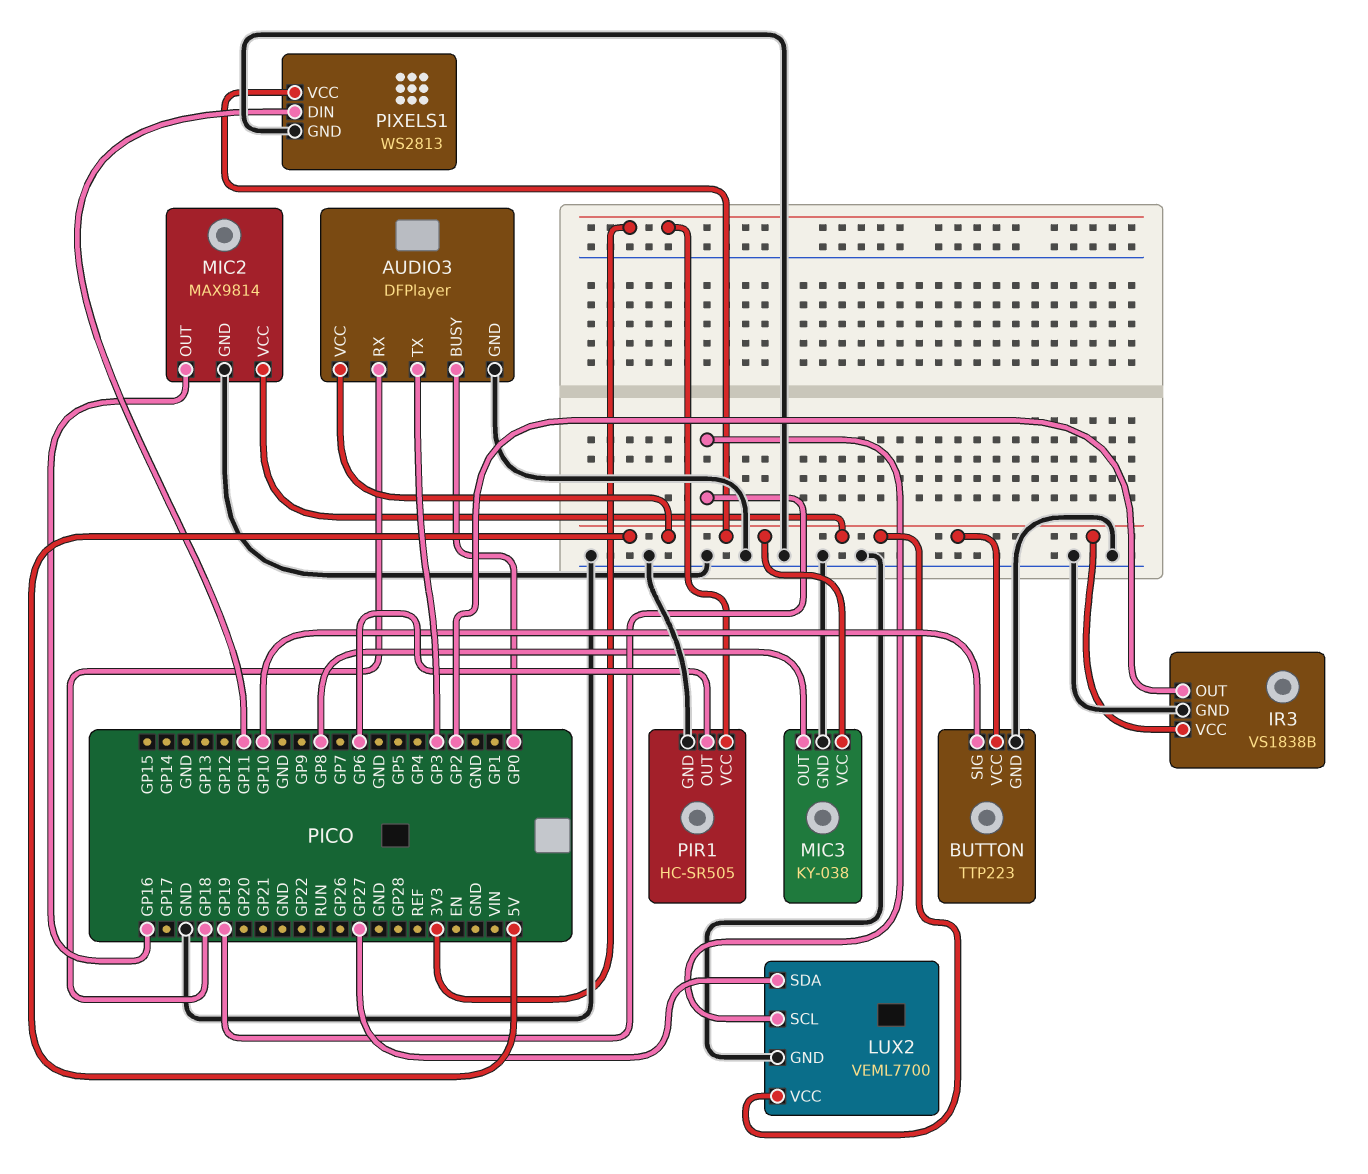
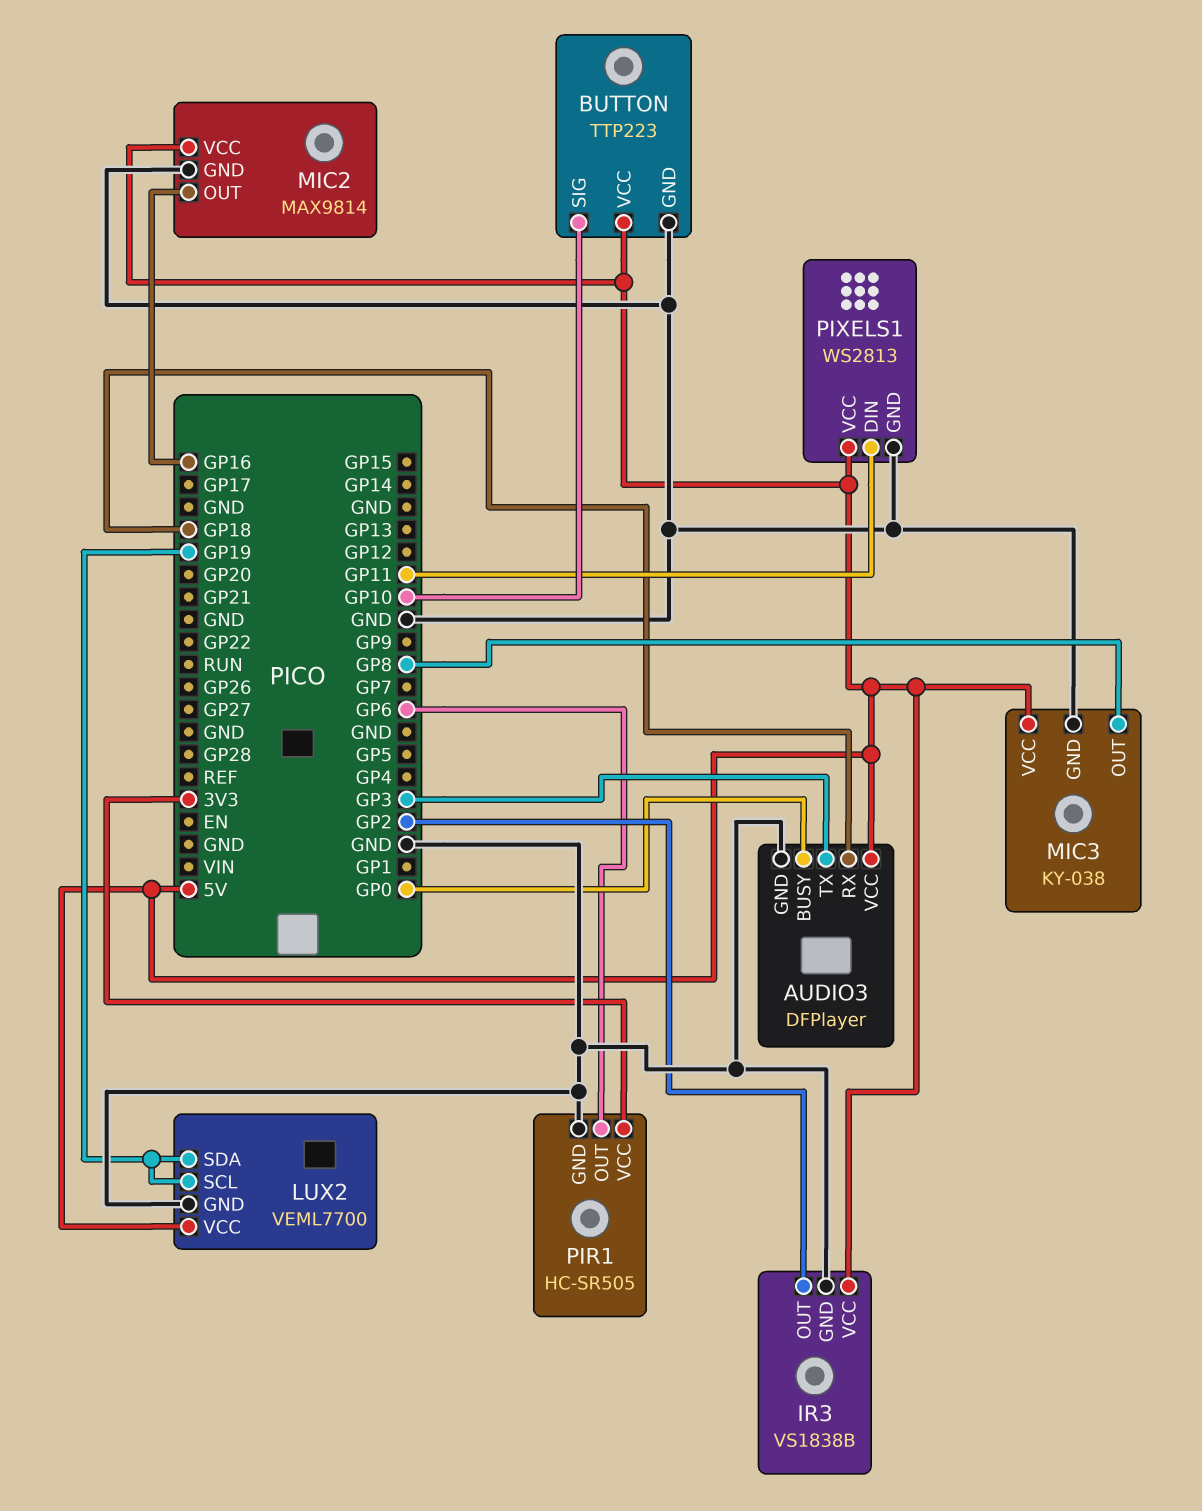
LUX2 pin SDA: GP27 -> GP19

